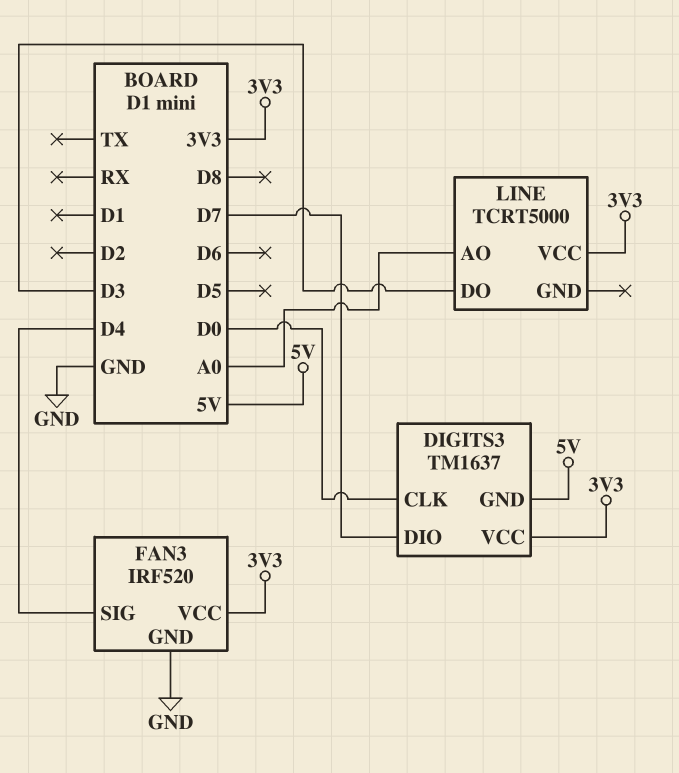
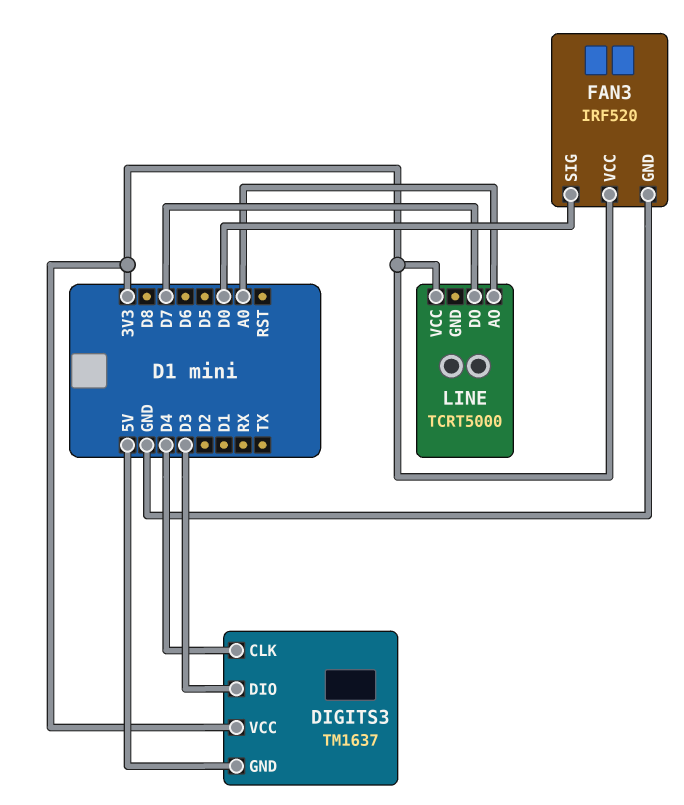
DIGITS3 pin CLK: D0 -> D4
DIGITS3 pin DIO: D7 -> D3
FAN3 pin SIG: D4 -> D0
LINE pin DO: D3 -> D7

